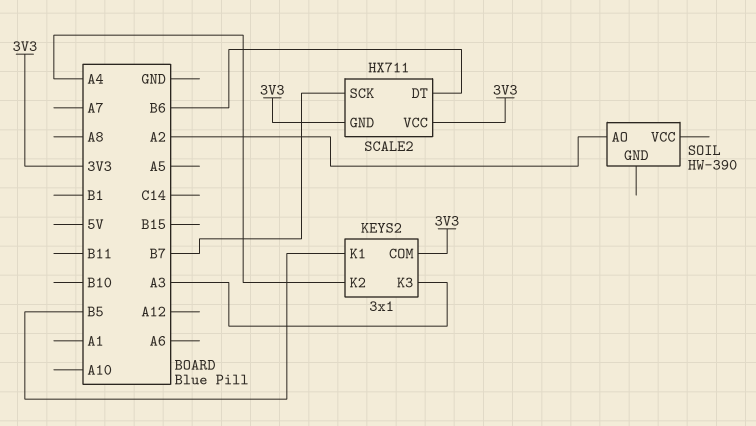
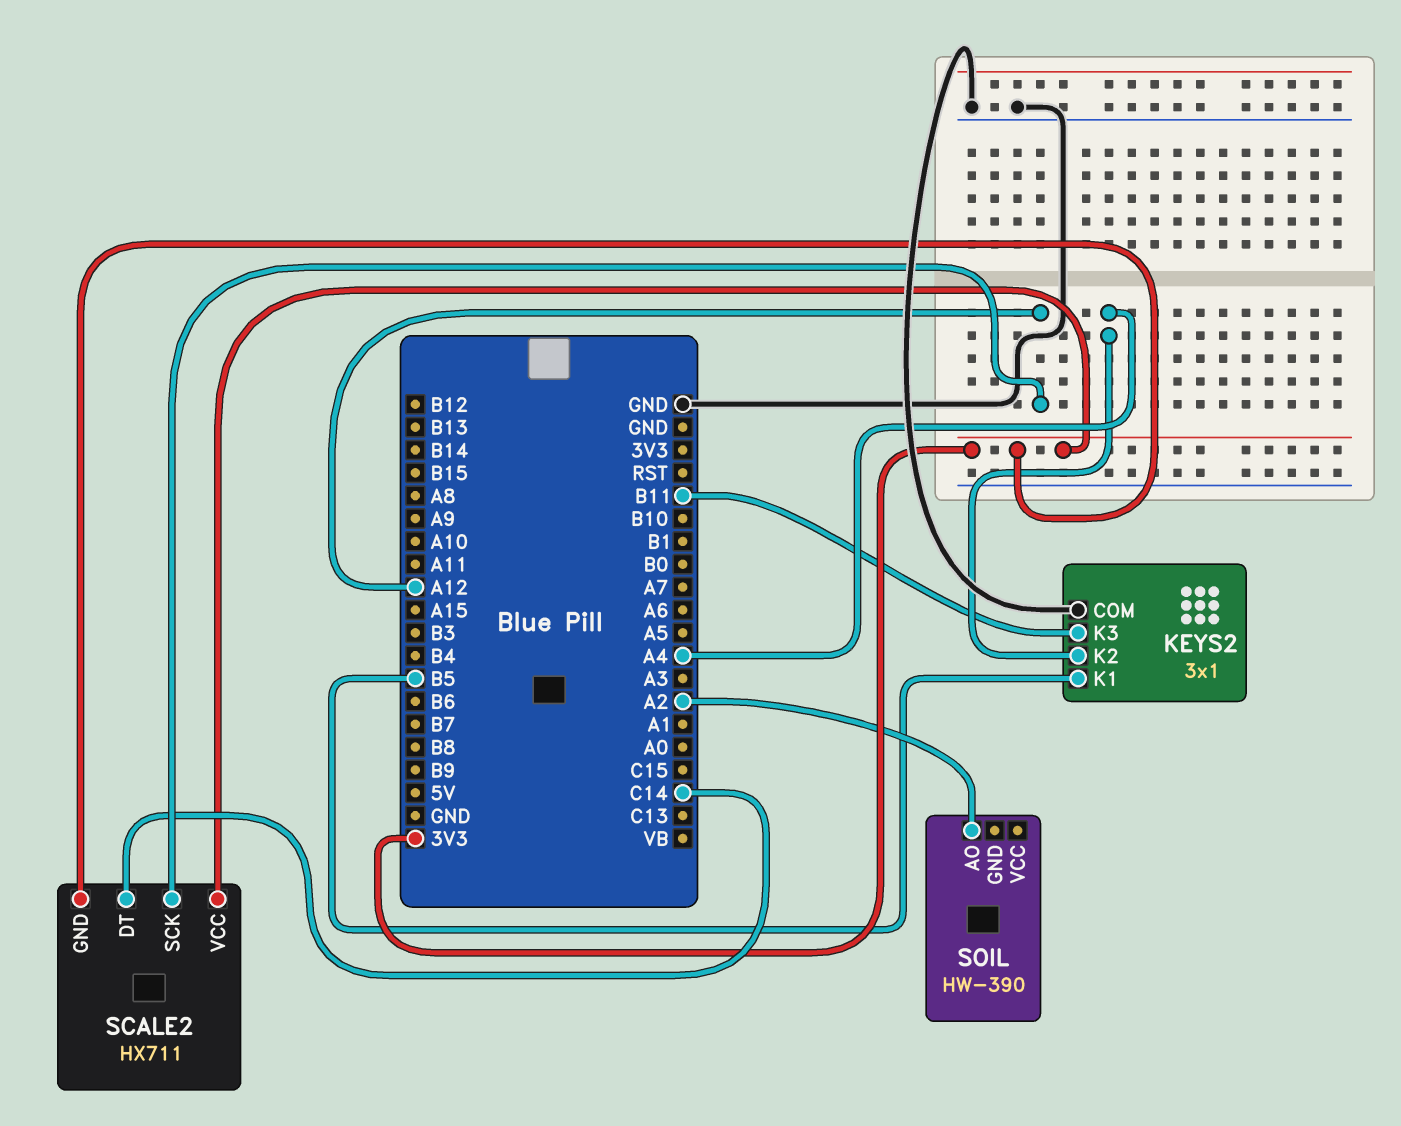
KEYS2 pin COM: 3V3 -> GND
KEYS2 pin K3: A3 -> B11
SCALE2 pin DT: B6 -> C14
SCALE2 pin SCK: B7 -> A12

